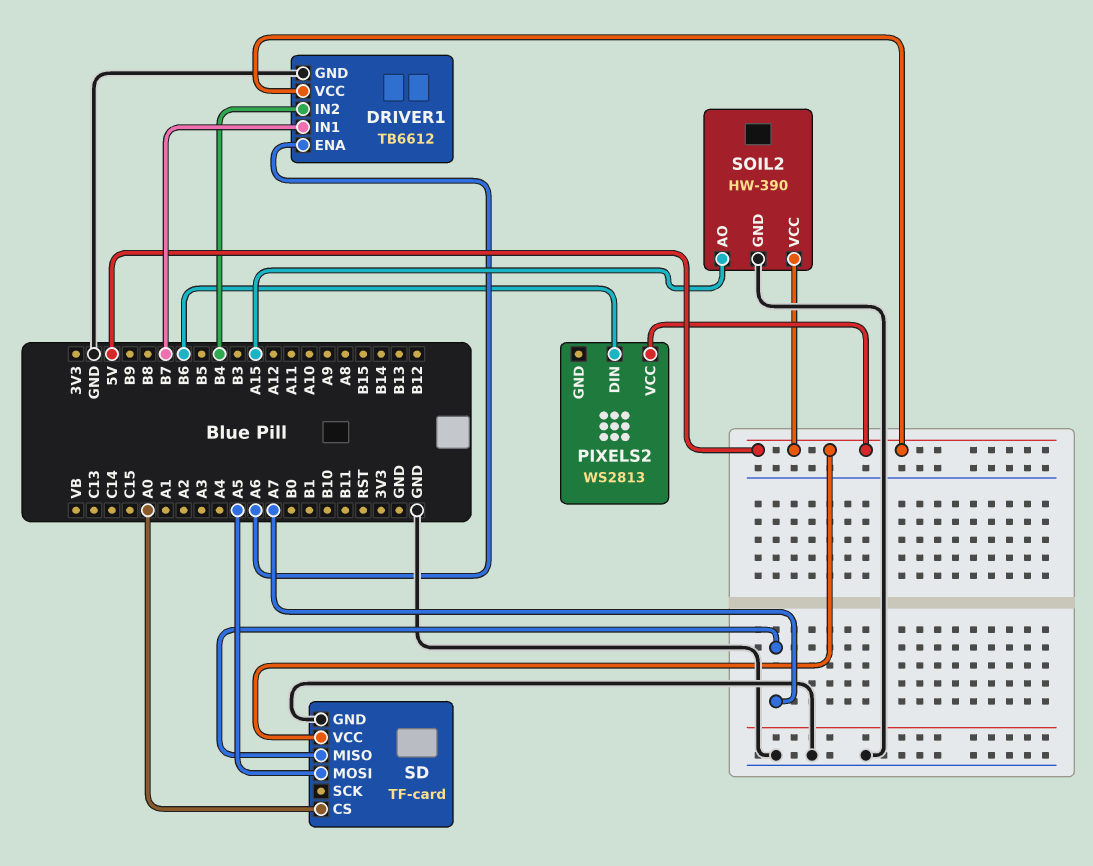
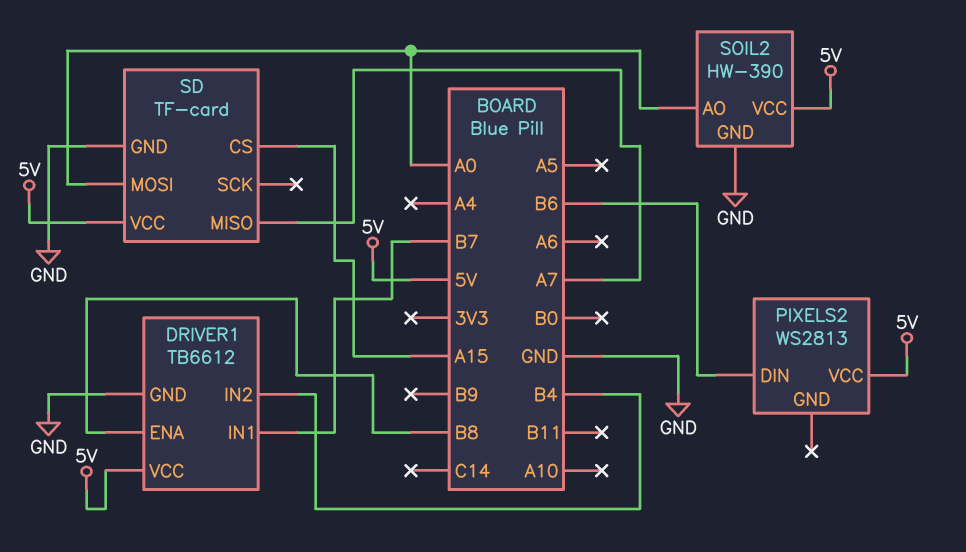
DRIVER1 pin ENA: A6 -> B8
SD pin CS: A0 -> A15
SD pin MOSI: A5 -> A0
SOIL2 pin AO: A15 -> A0

